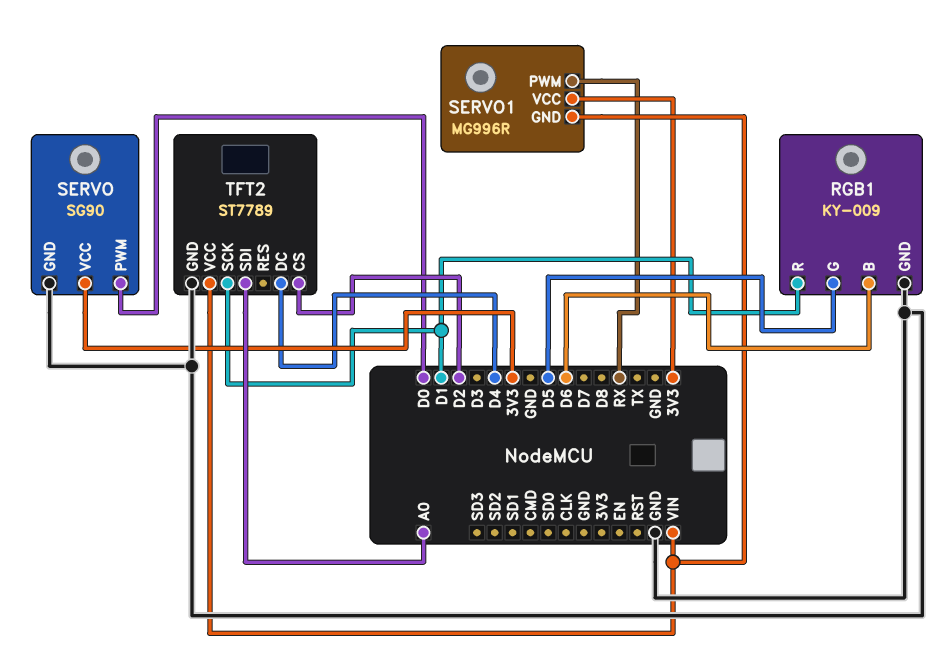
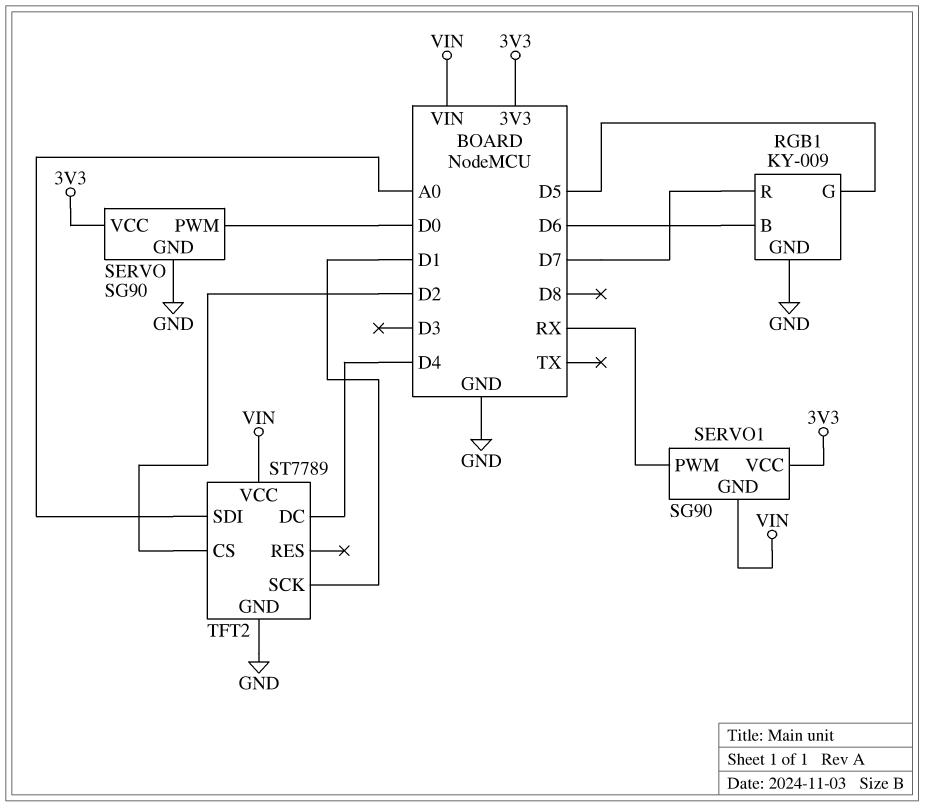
RGB1 pin R: D1 -> D7
SERVO1: MG996R -> SG90

